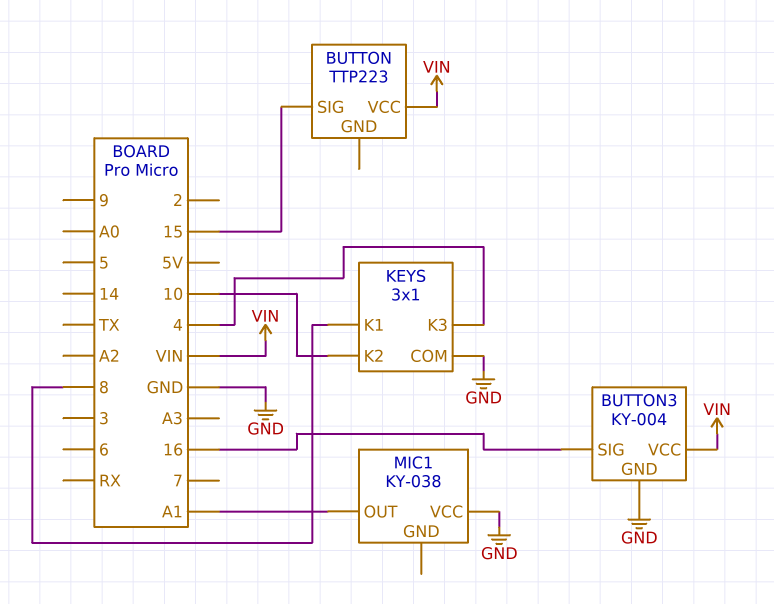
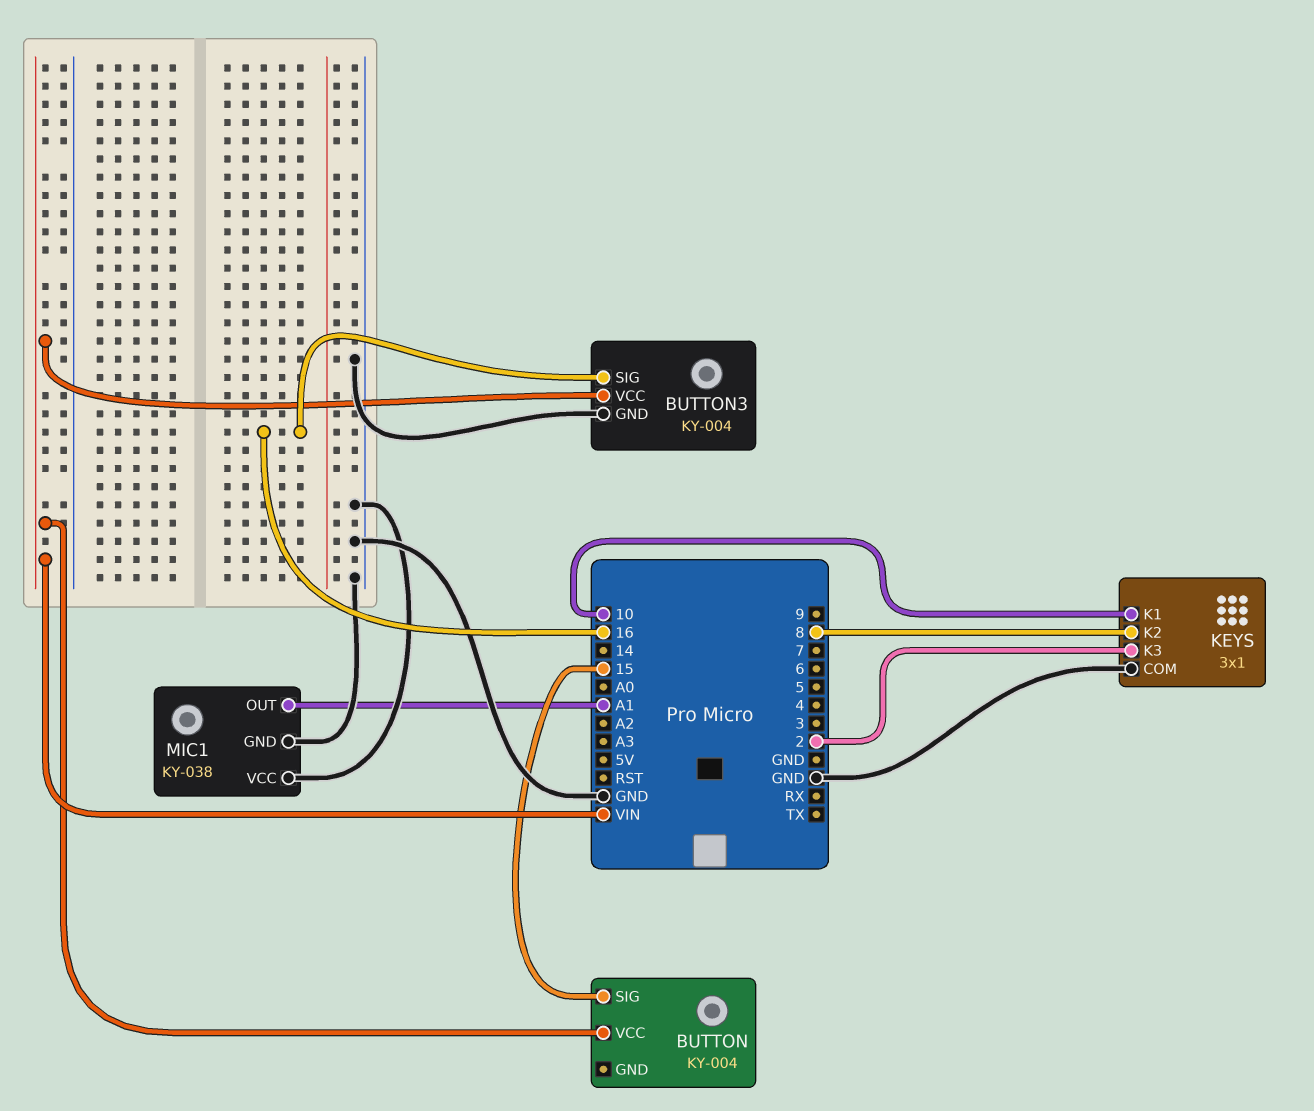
BUTTON: TTP223 -> KY-004
KEYS pin K1: 8 -> 10
KEYS pin K2: 10 -> 8
KEYS pin K3: 4 -> 2
MIC1 pin GND: none -> GND

